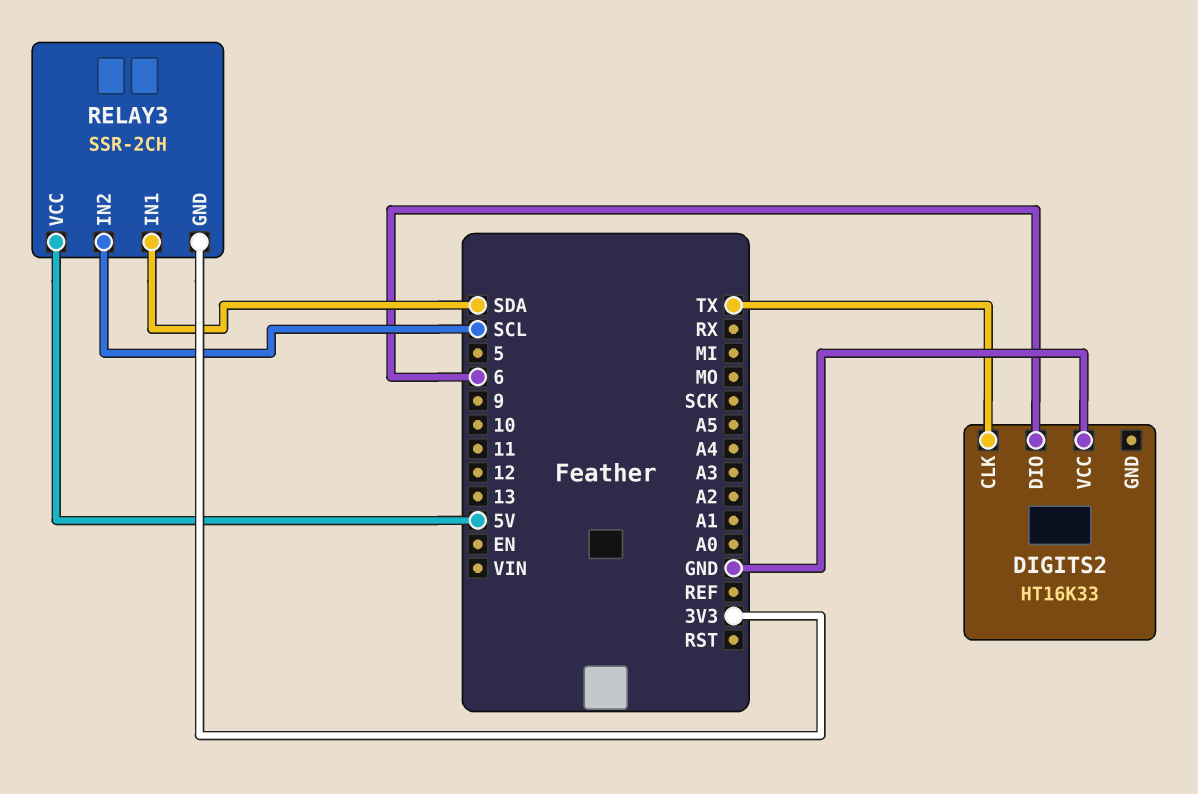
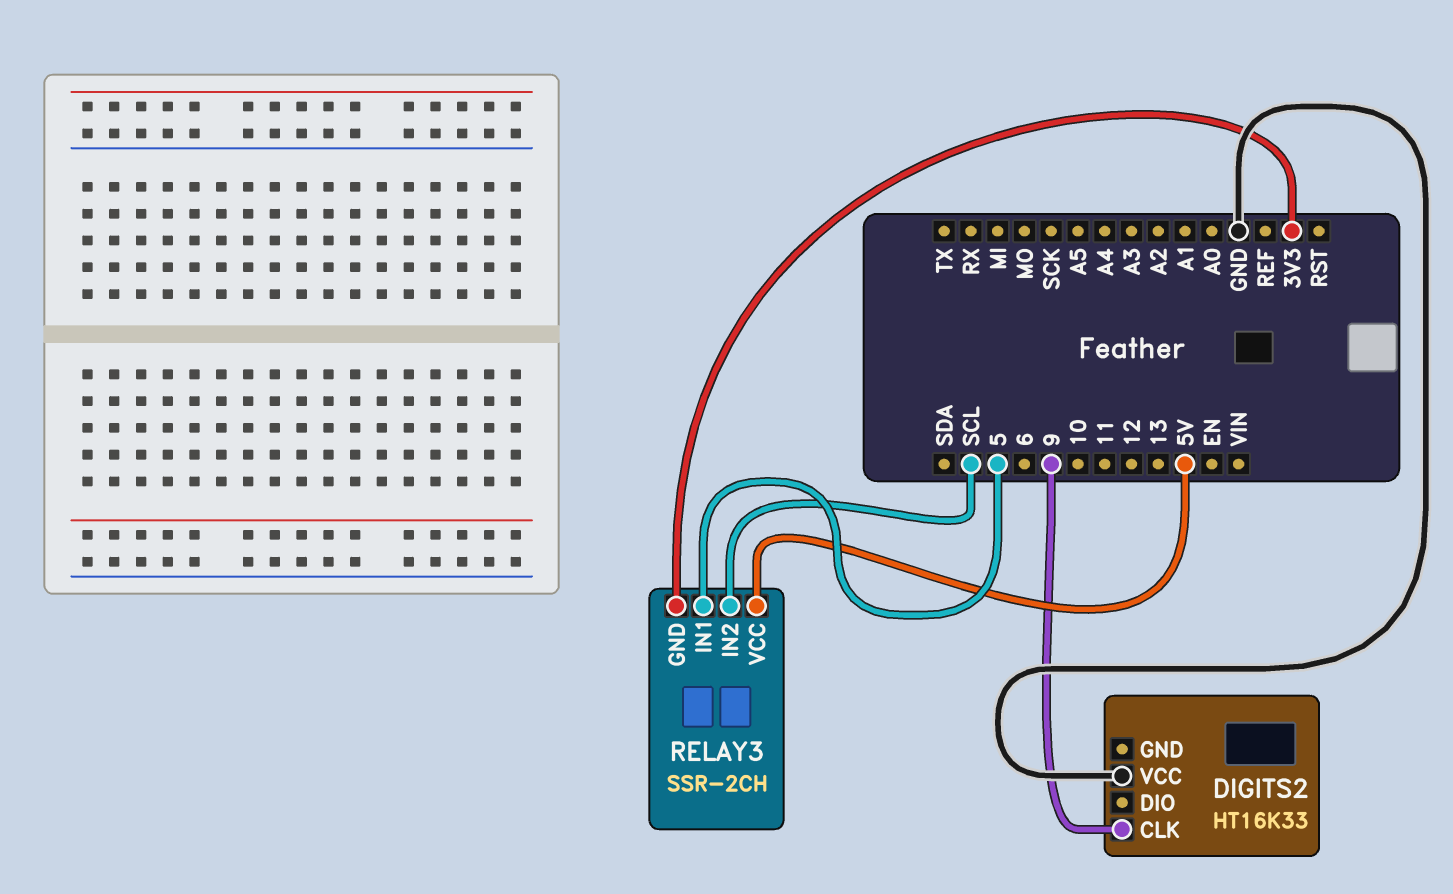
DIGITS2 pin CLK: TX -> 9
DIGITS2 pin DIO: 6 -> none
RELAY3 pin IN1: SDA -> 5

